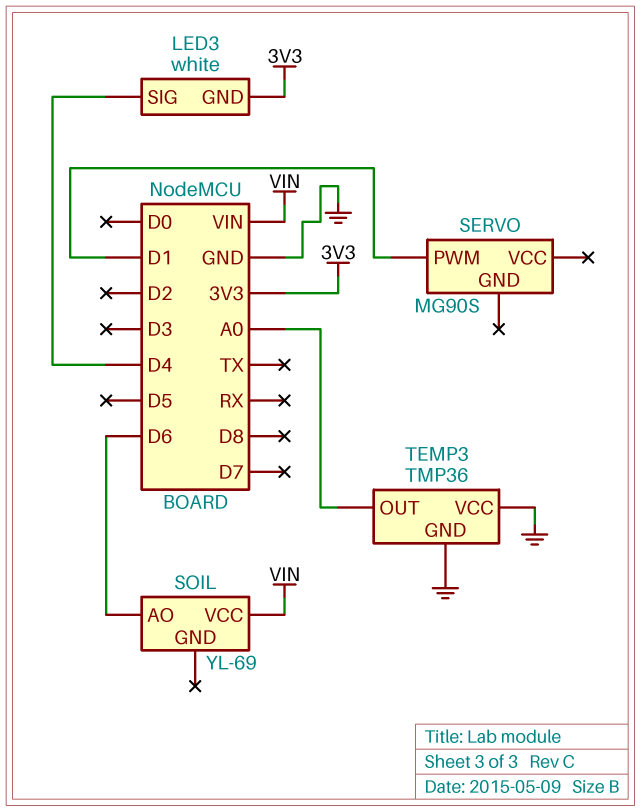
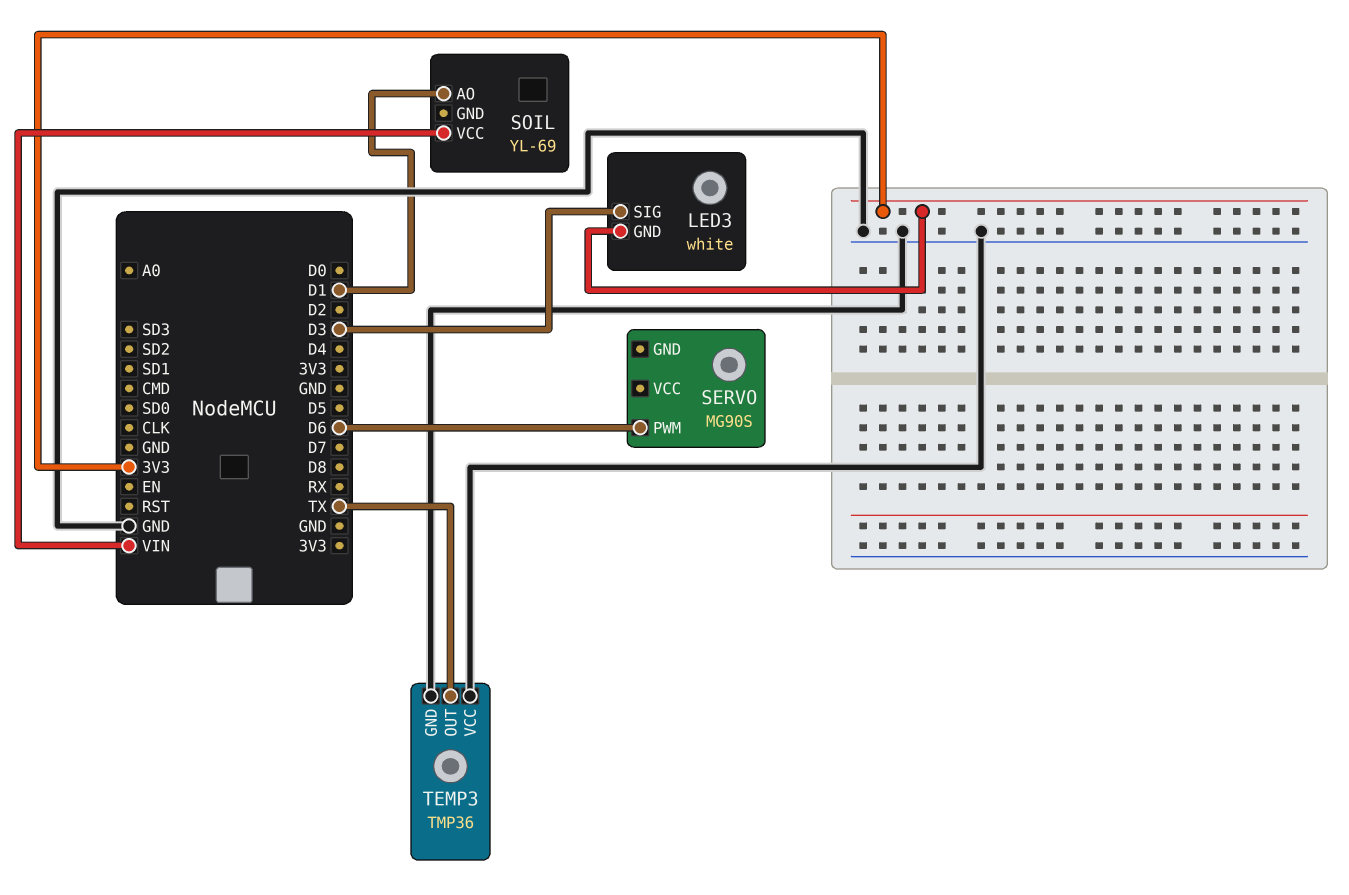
LED3 pin SIG: D4 -> D3
SERVO pin PWM: D1 -> D6
SOIL pin AO: D6 -> D1
TEMP3 pin OUT: A0 -> TX

